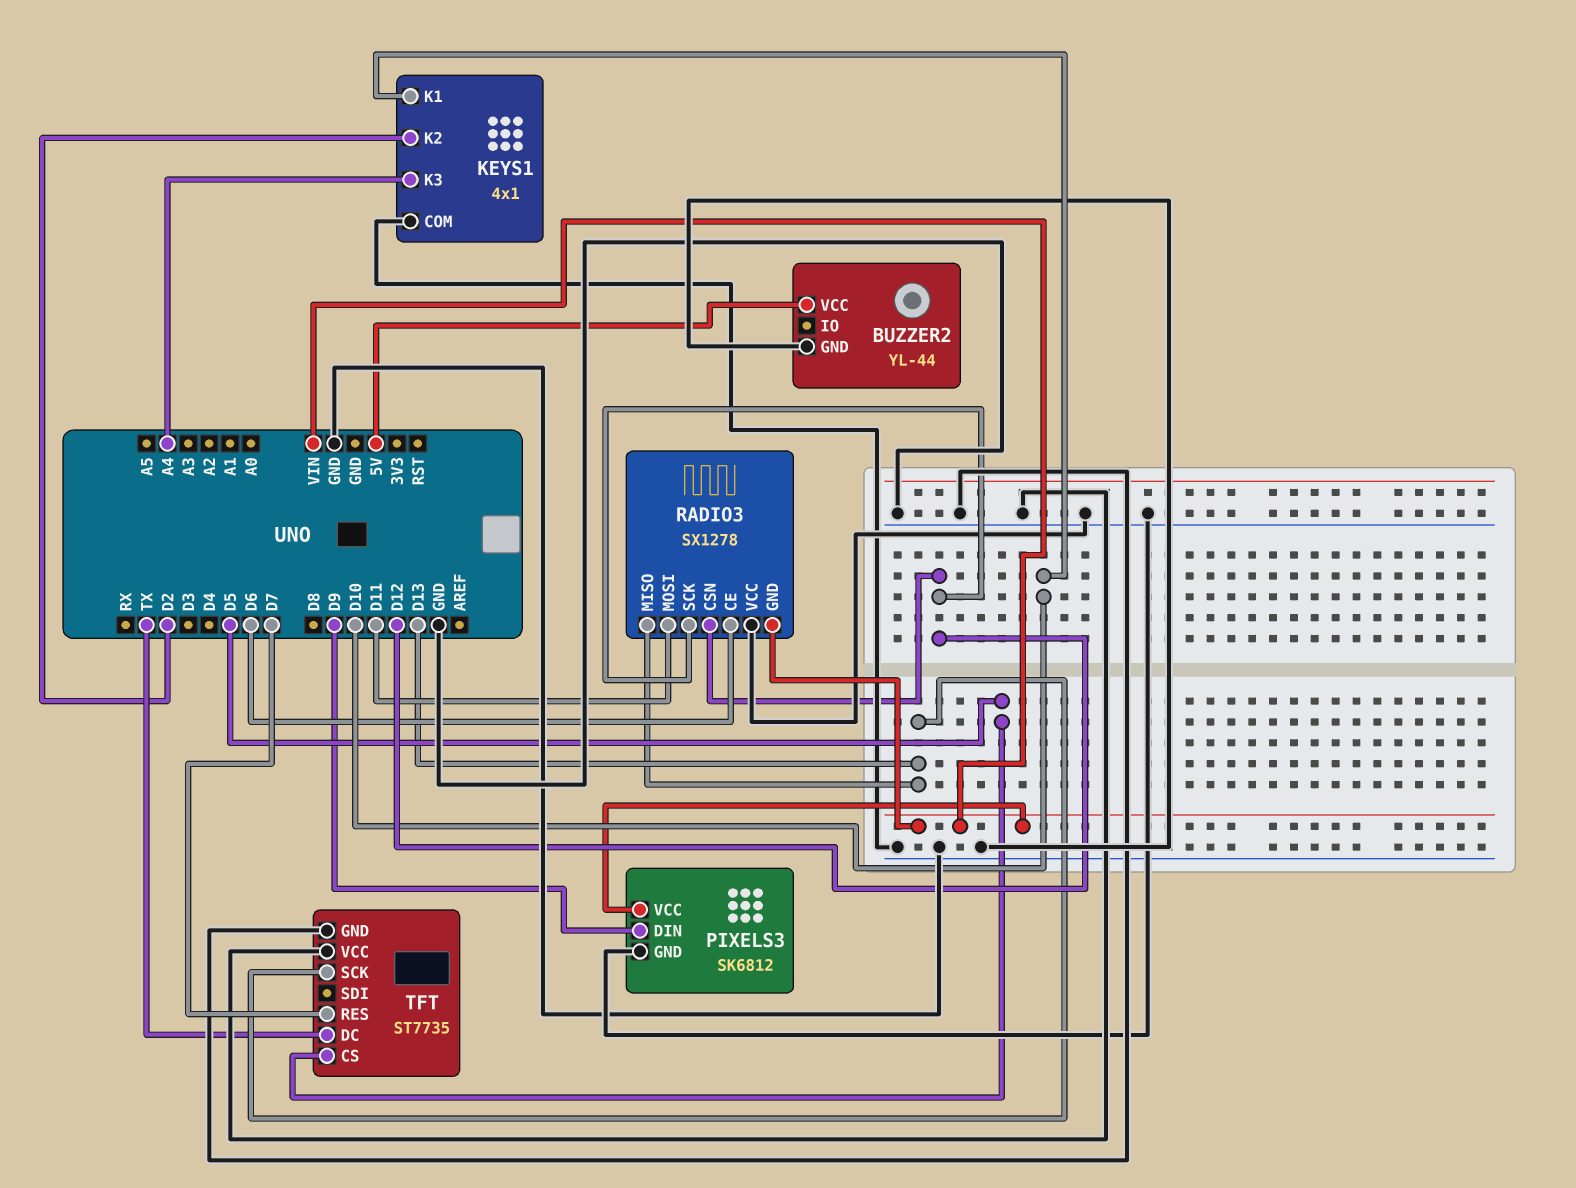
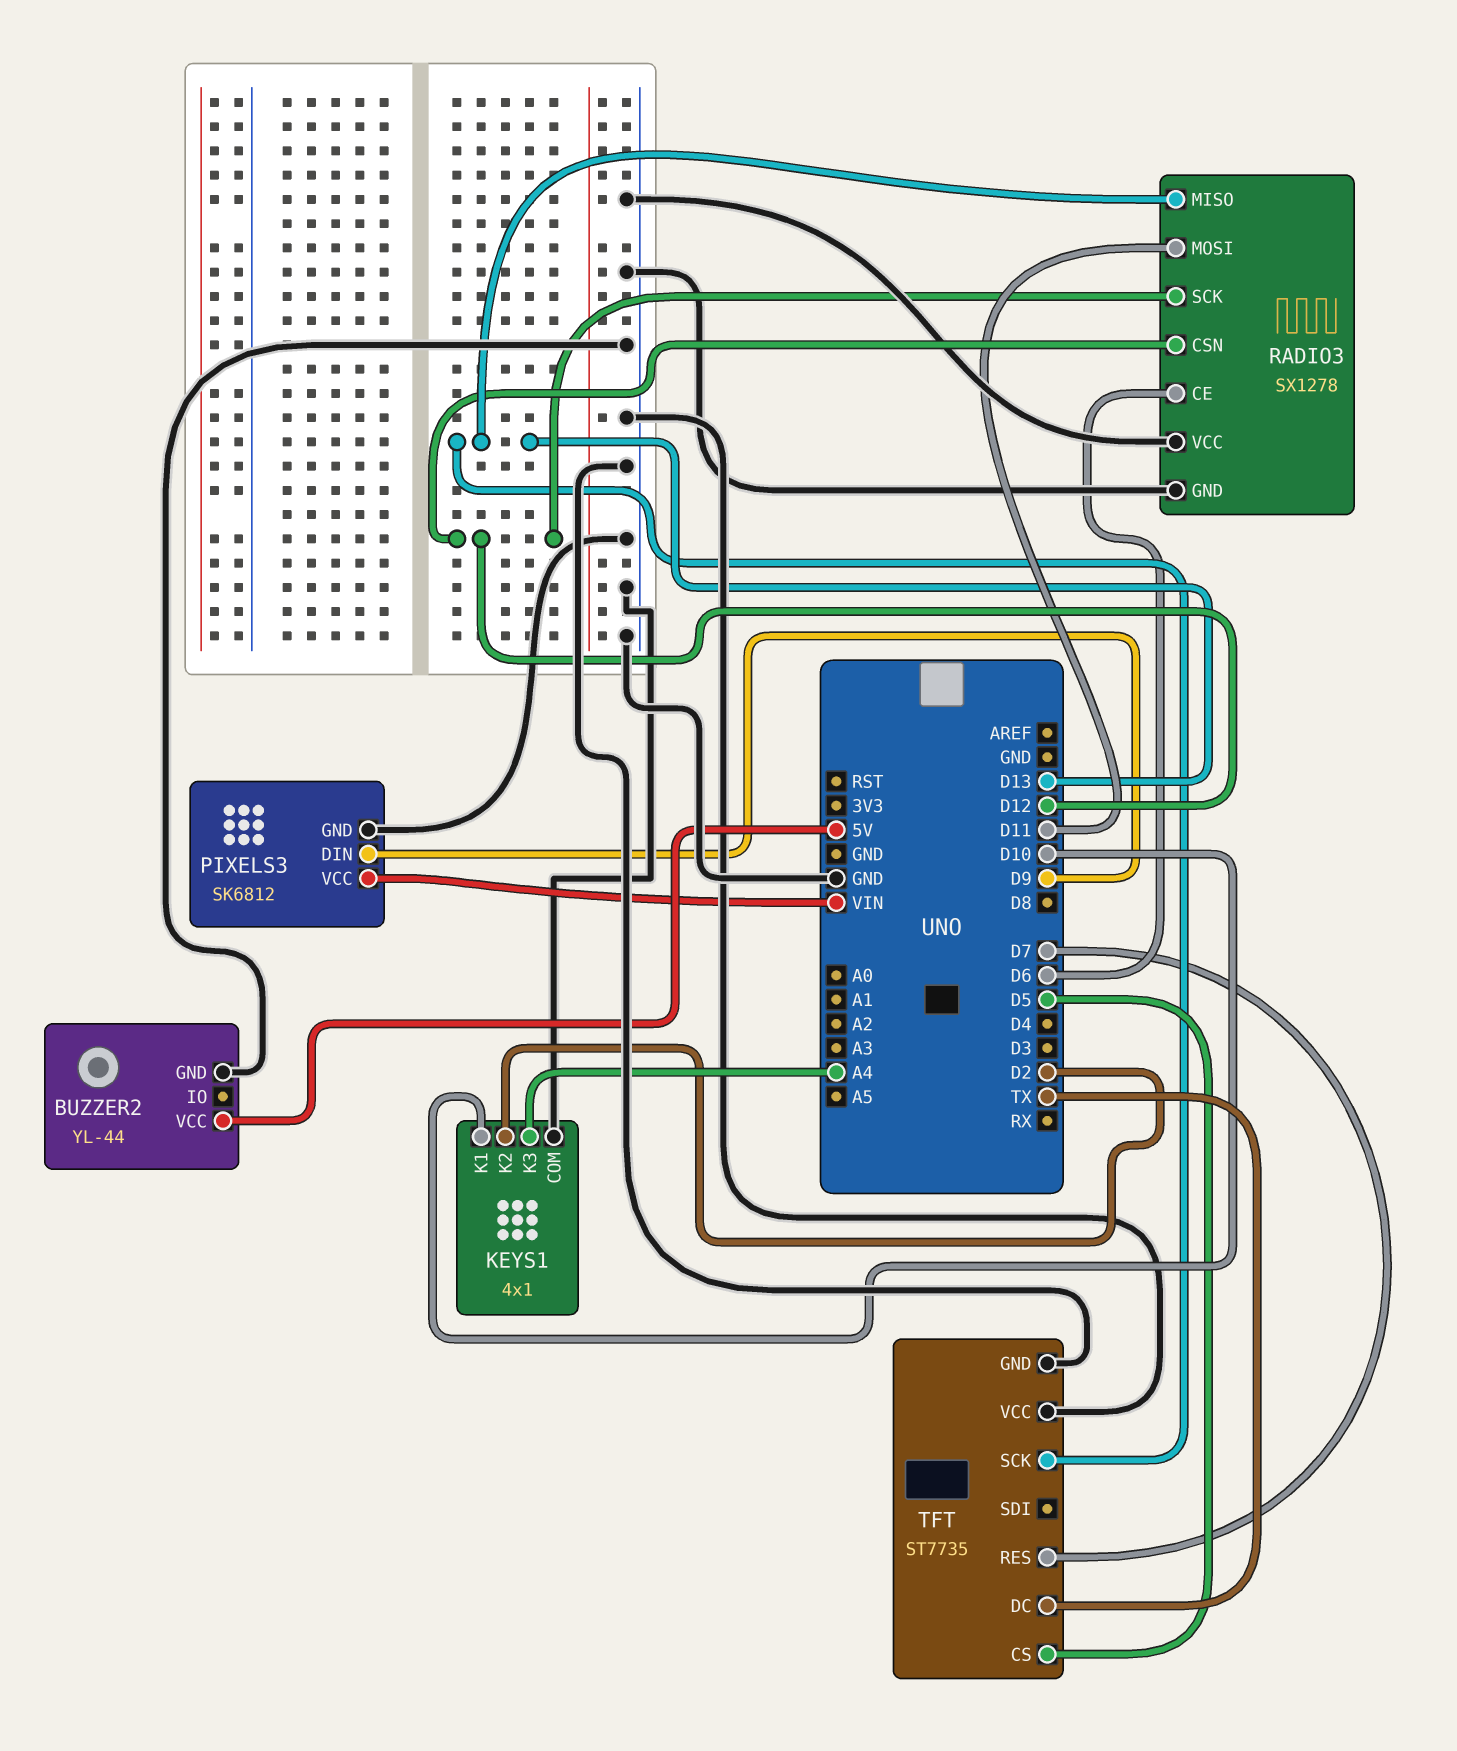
RADIO3 pin GND: VIN -> GND

